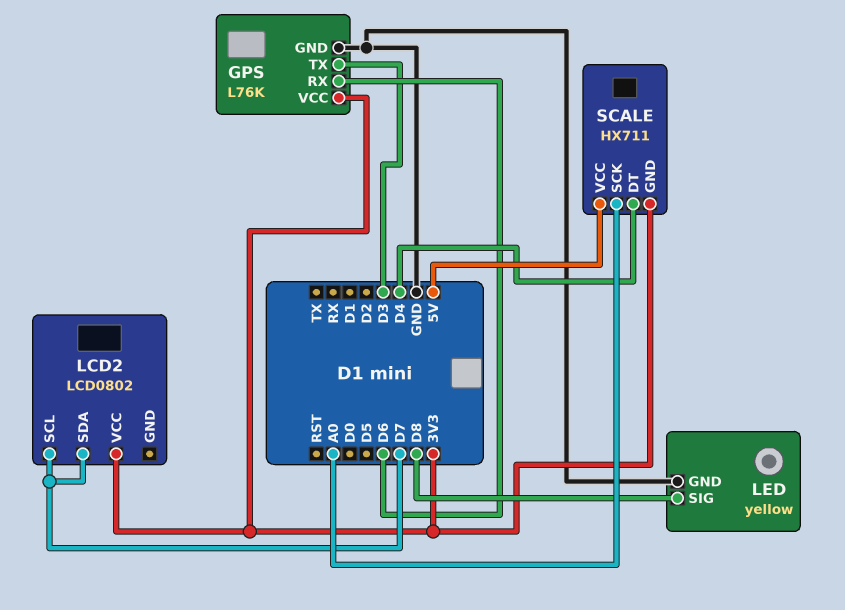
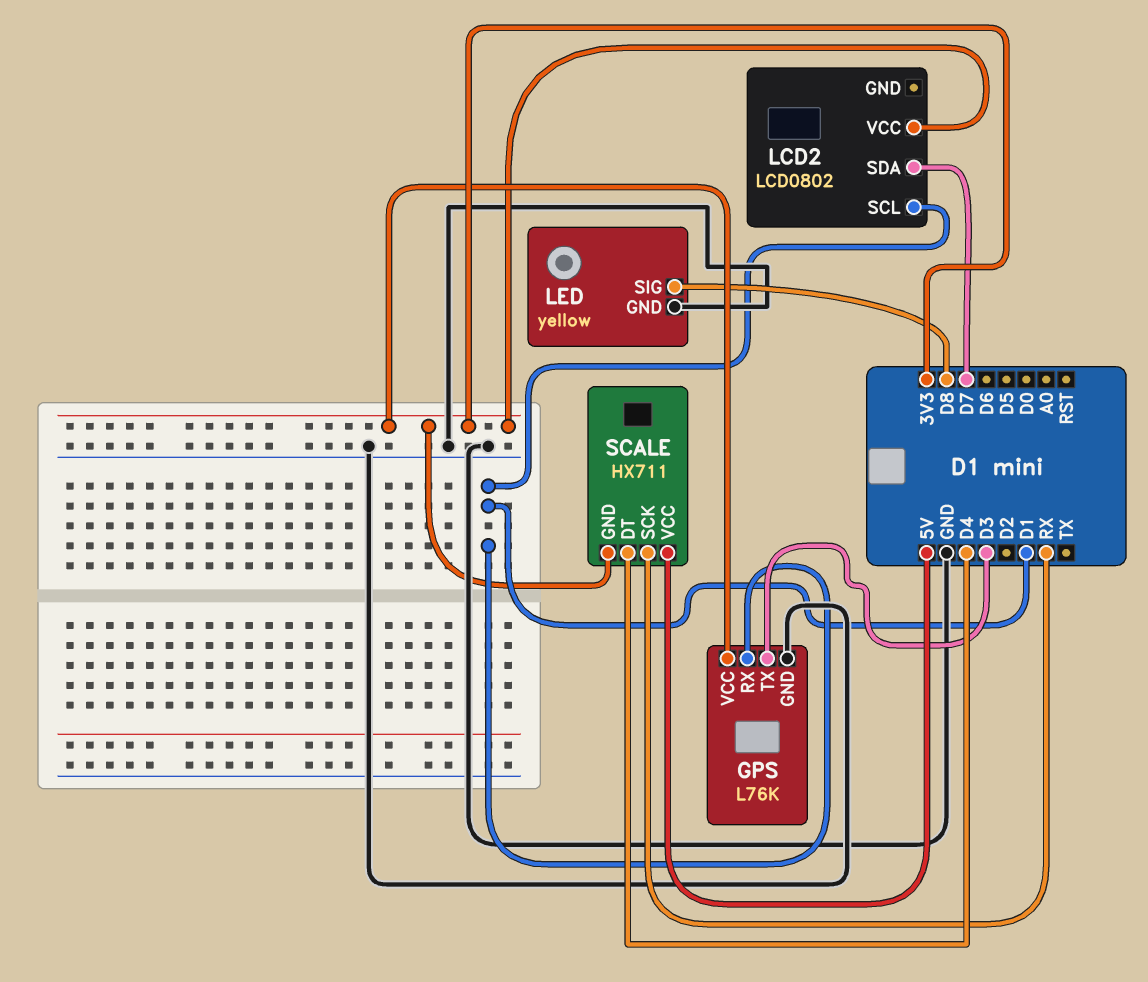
GPS pin RX: D6 -> D1
LCD2 pin SCL: D7 -> D1
SCALE pin SCK: A0 -> RX

